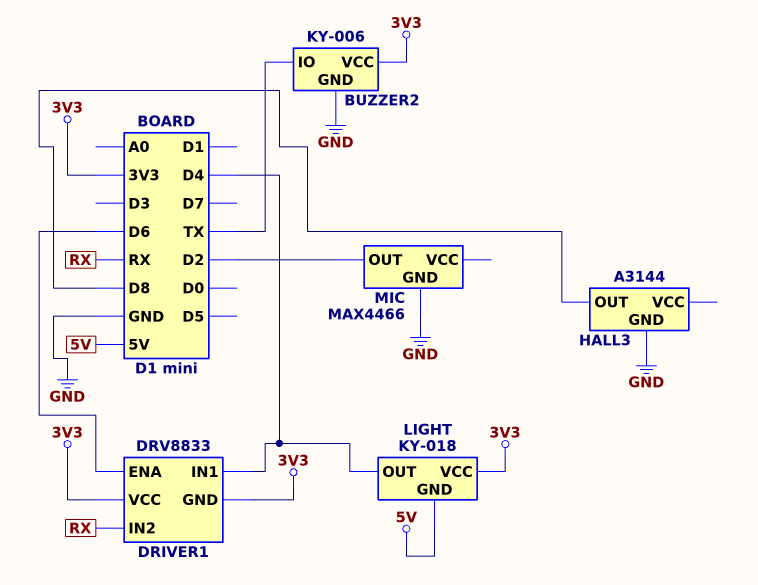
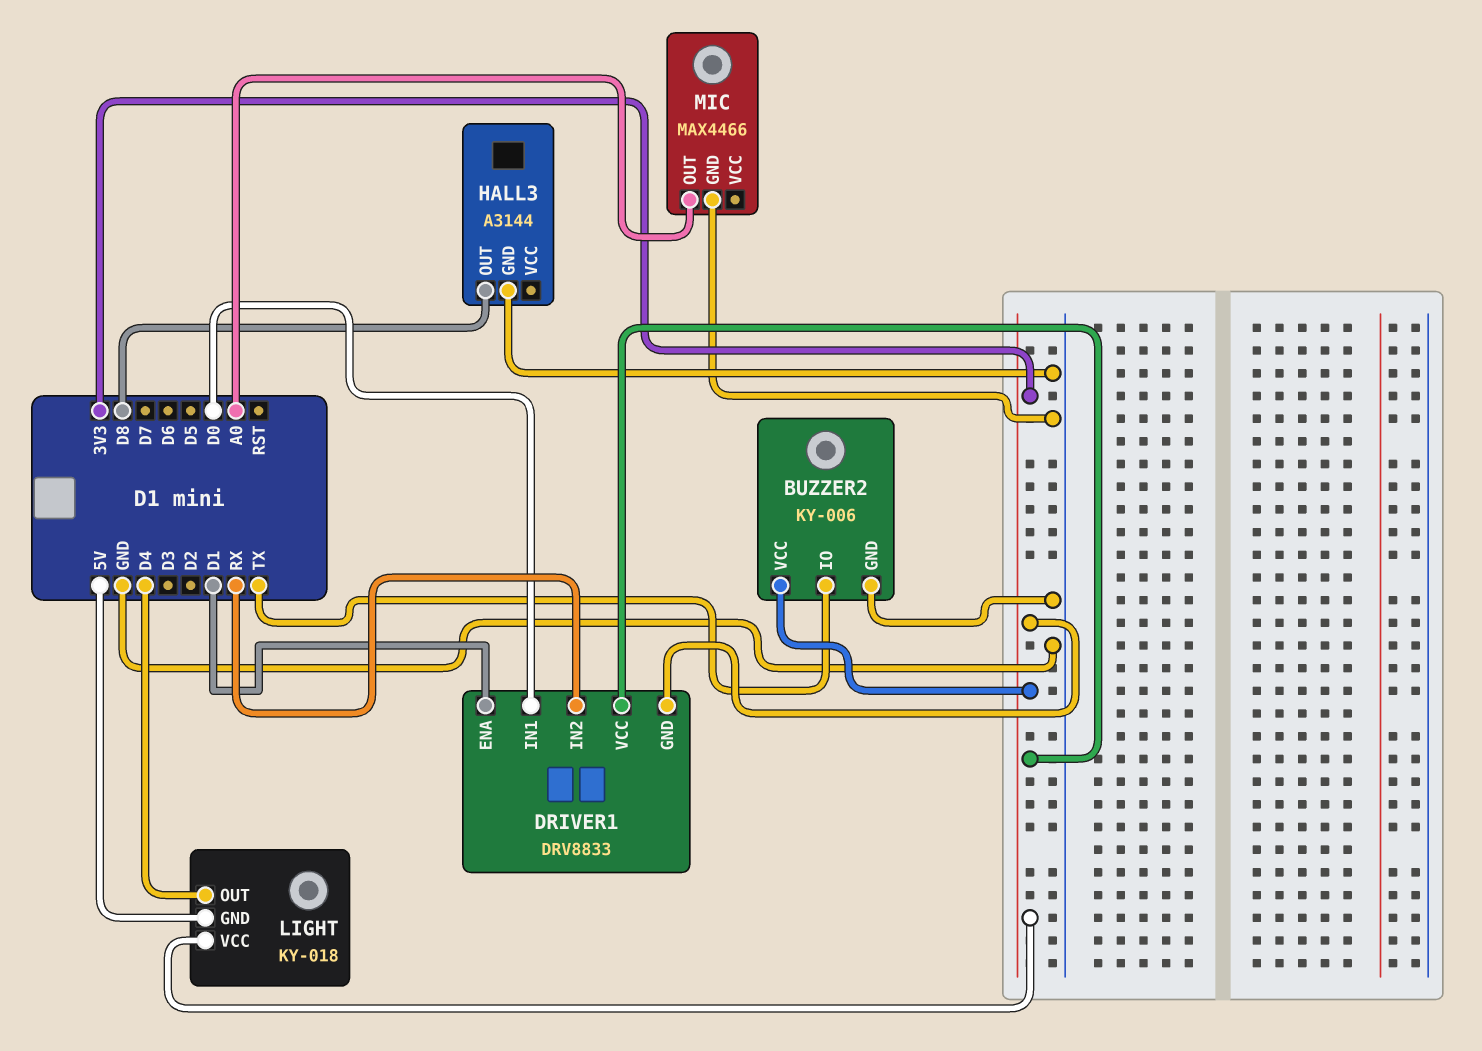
DRIVER1 pin ENA: D6 -> D1
DRIVER1 pin IN1: D4 -> D0
MIC pin OUT: D2 -> A0

